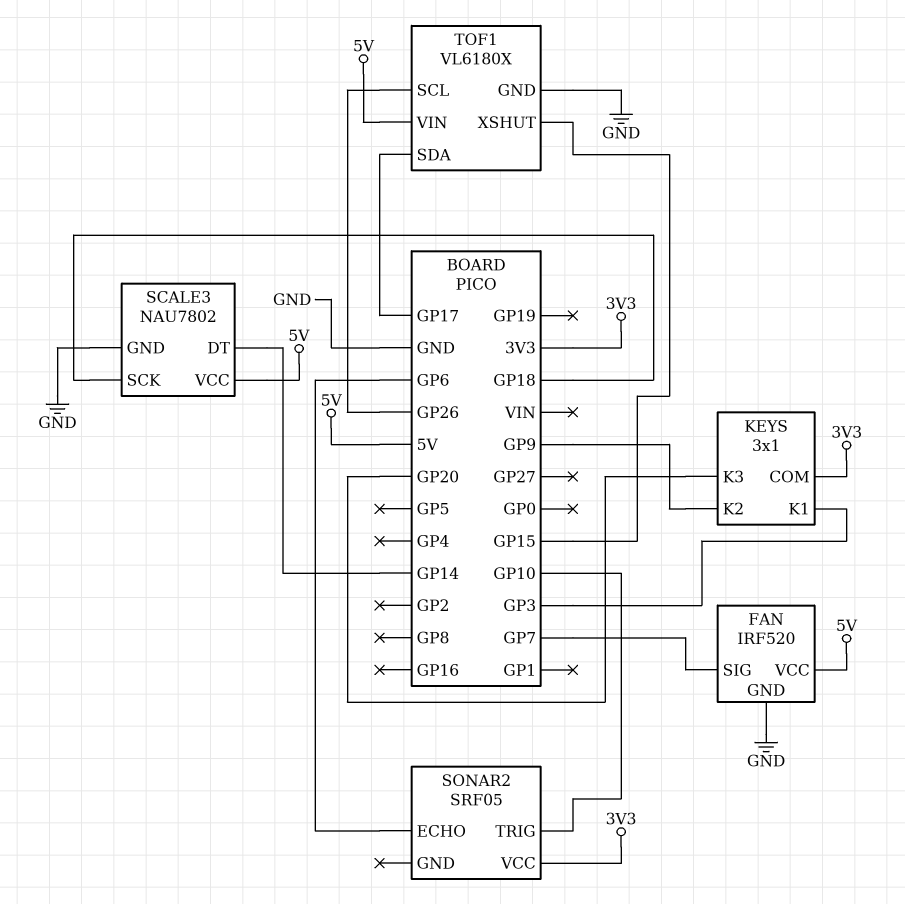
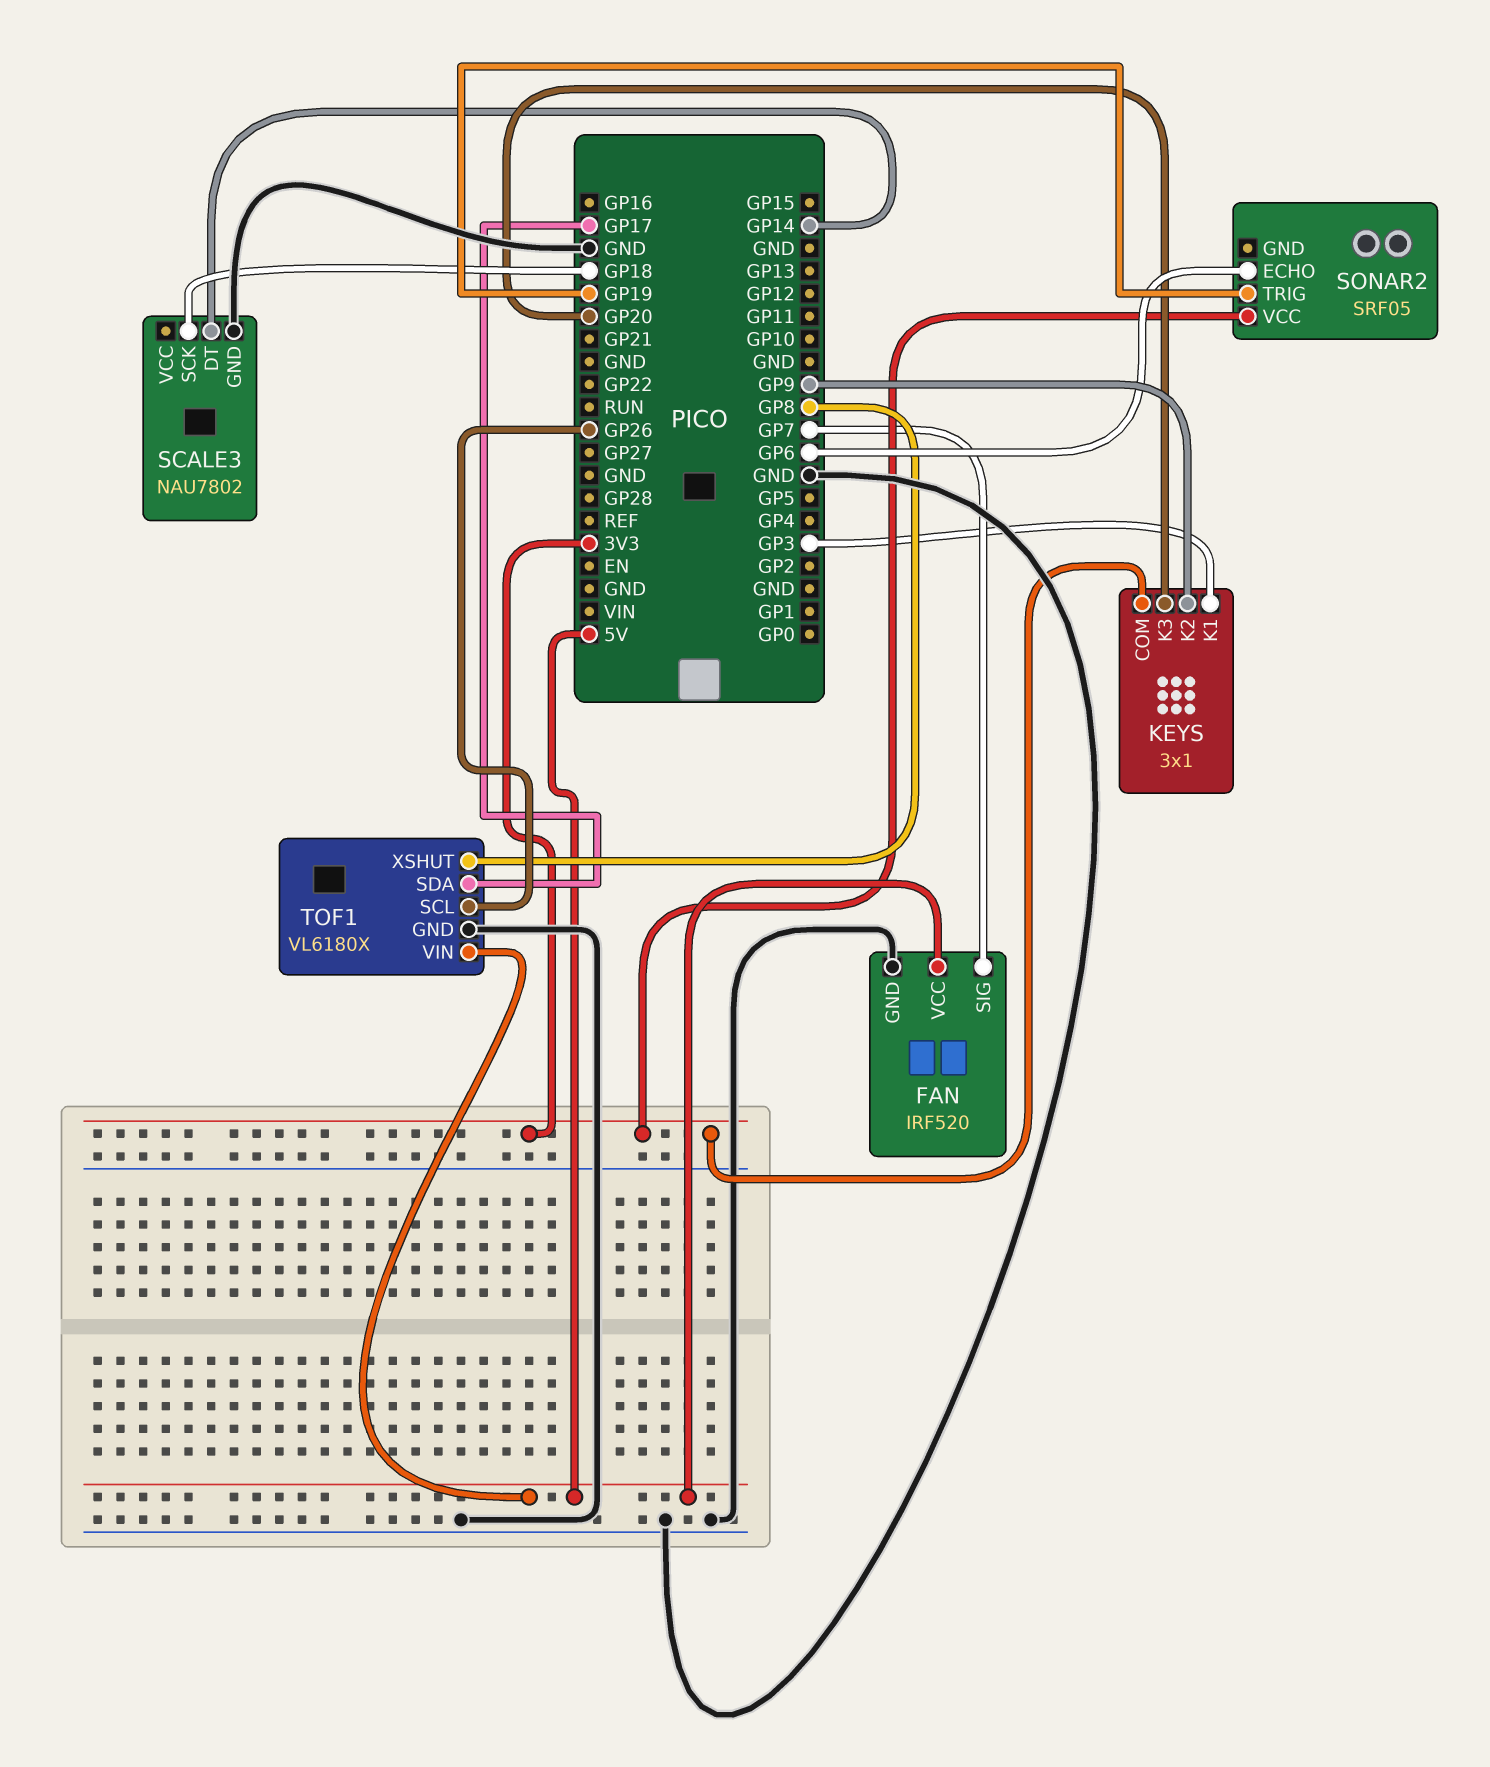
SCALE3 pin VCC: 5V -> none
SONAR2 pin TRIG: GP10 -> GP19
TOF1 pin XSHUT: GP15 -> GP8

